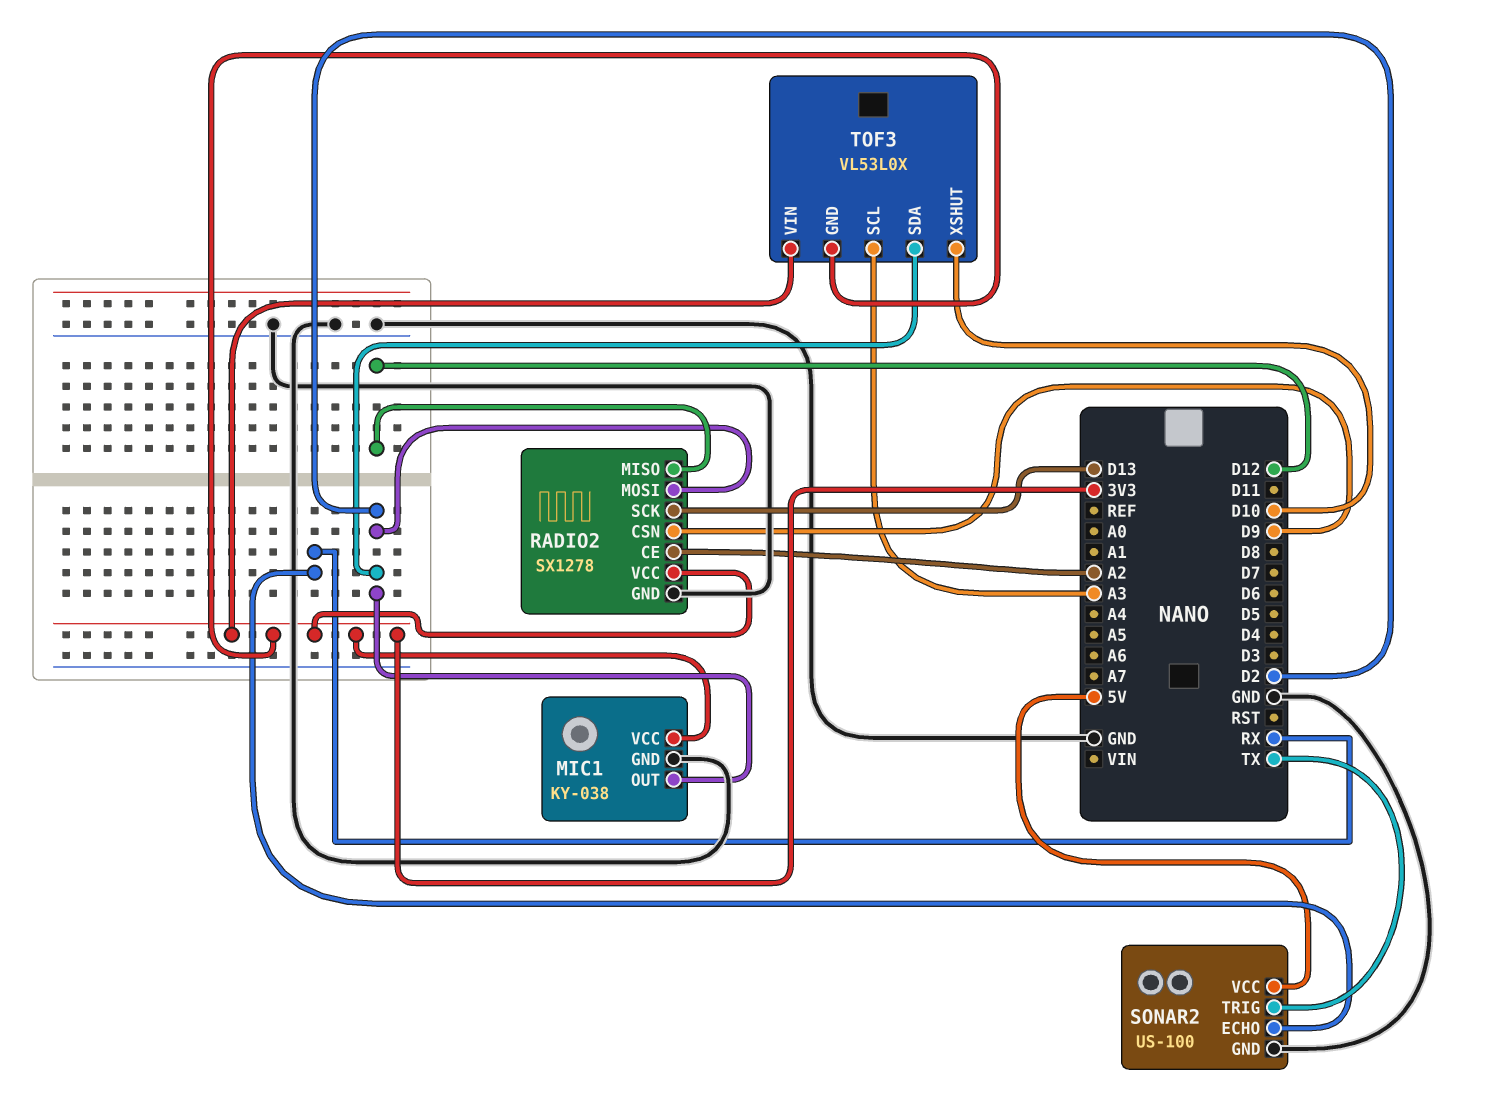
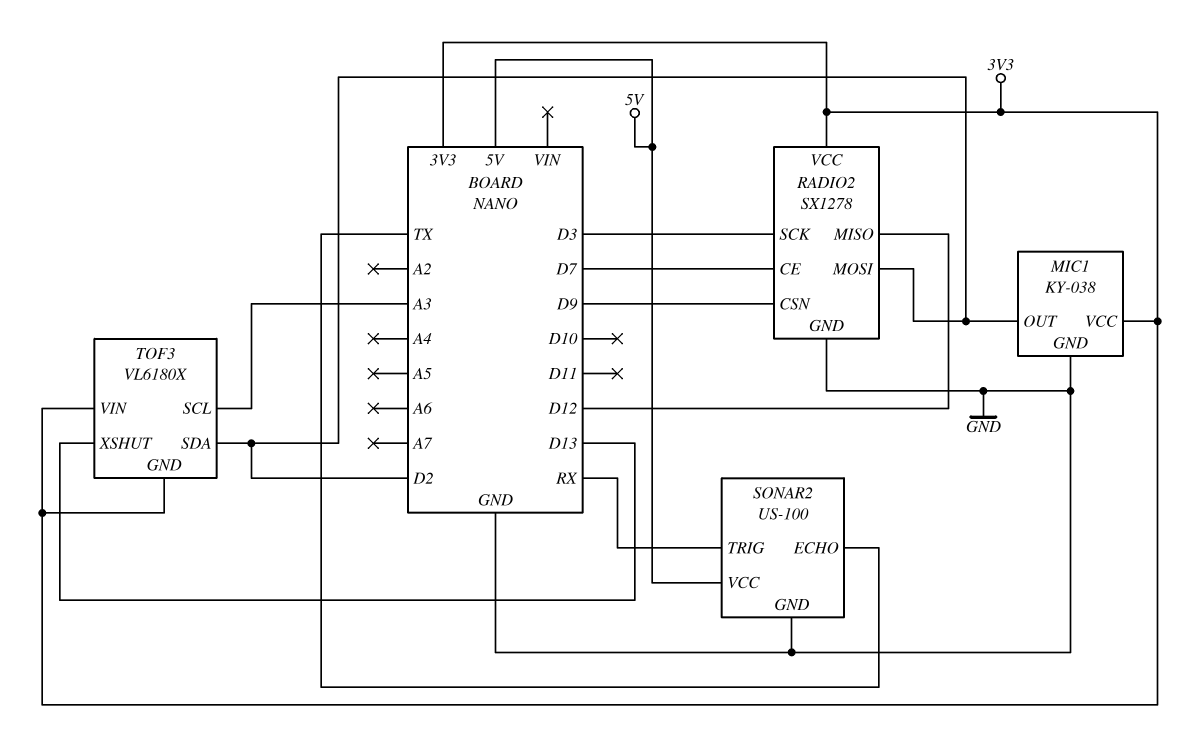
RADIO2 pin CE: A2 -> D7
RADIO2 pin SCK: D13 -> D3
SONAR2 pin ECHO: RX -> TX
SONAR2 pin TRIG: TX -> RX
TOF3: VL53L0X -> VL6180X
TOF3 pin XSHUT: D10 -> D13

